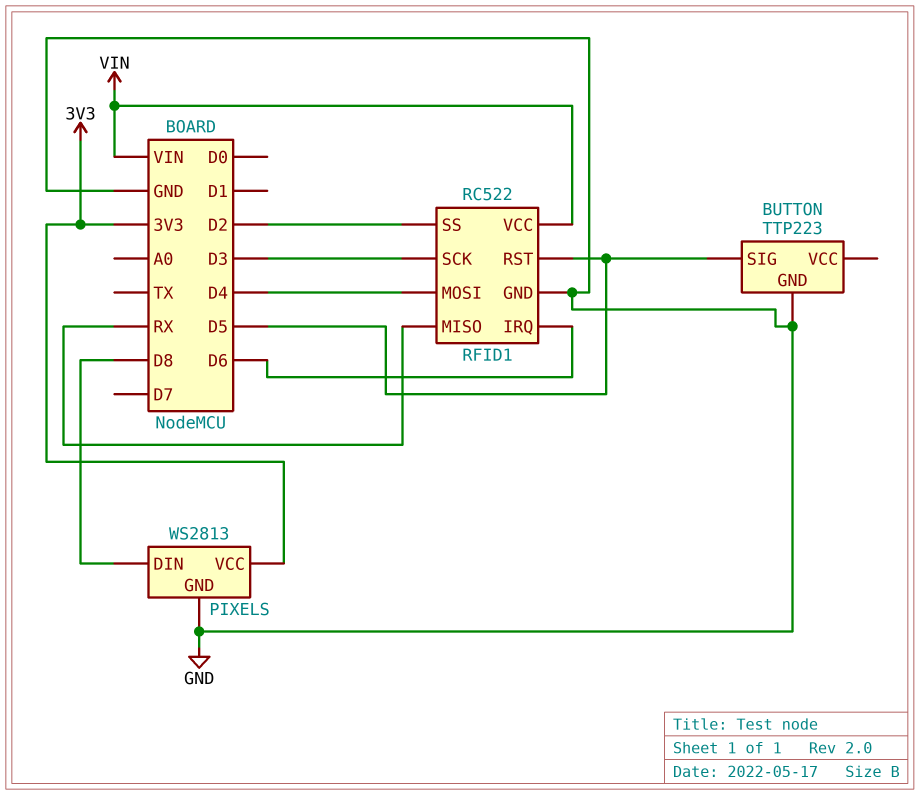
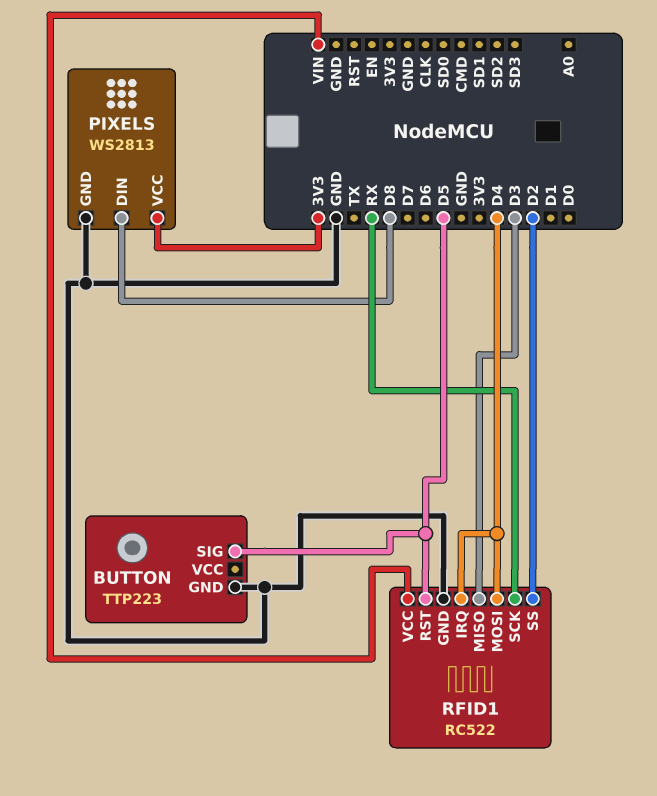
RFID1 pin IRQ: D6 -> D4
RFID1 pin MISO: RX -> D3
RFID1 pin SCK: D3 -> RX

